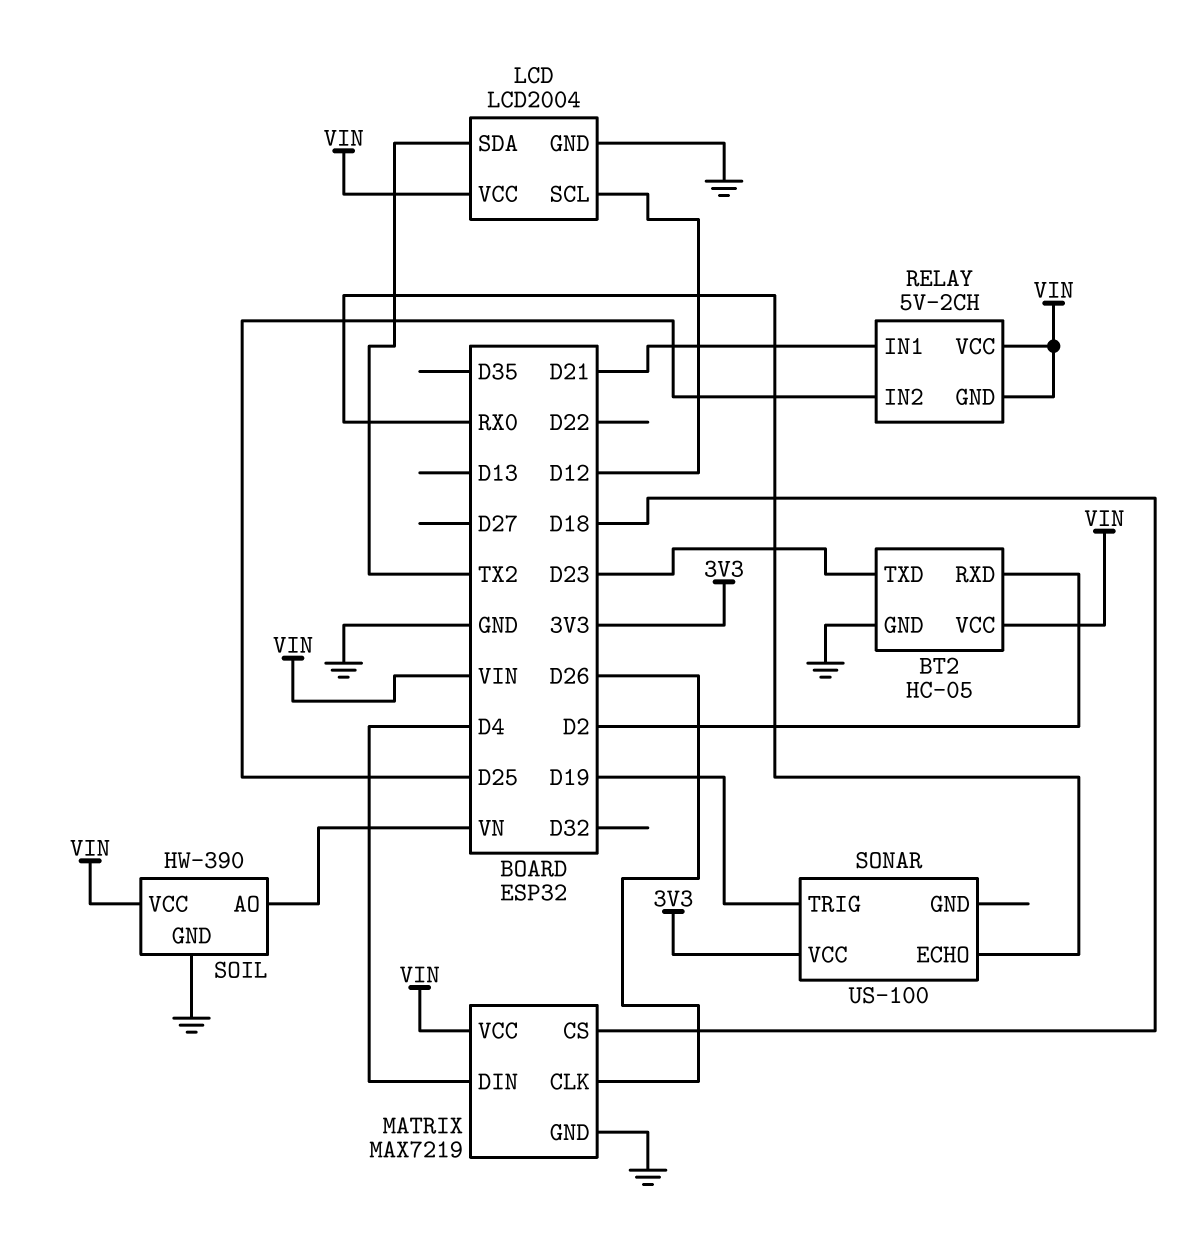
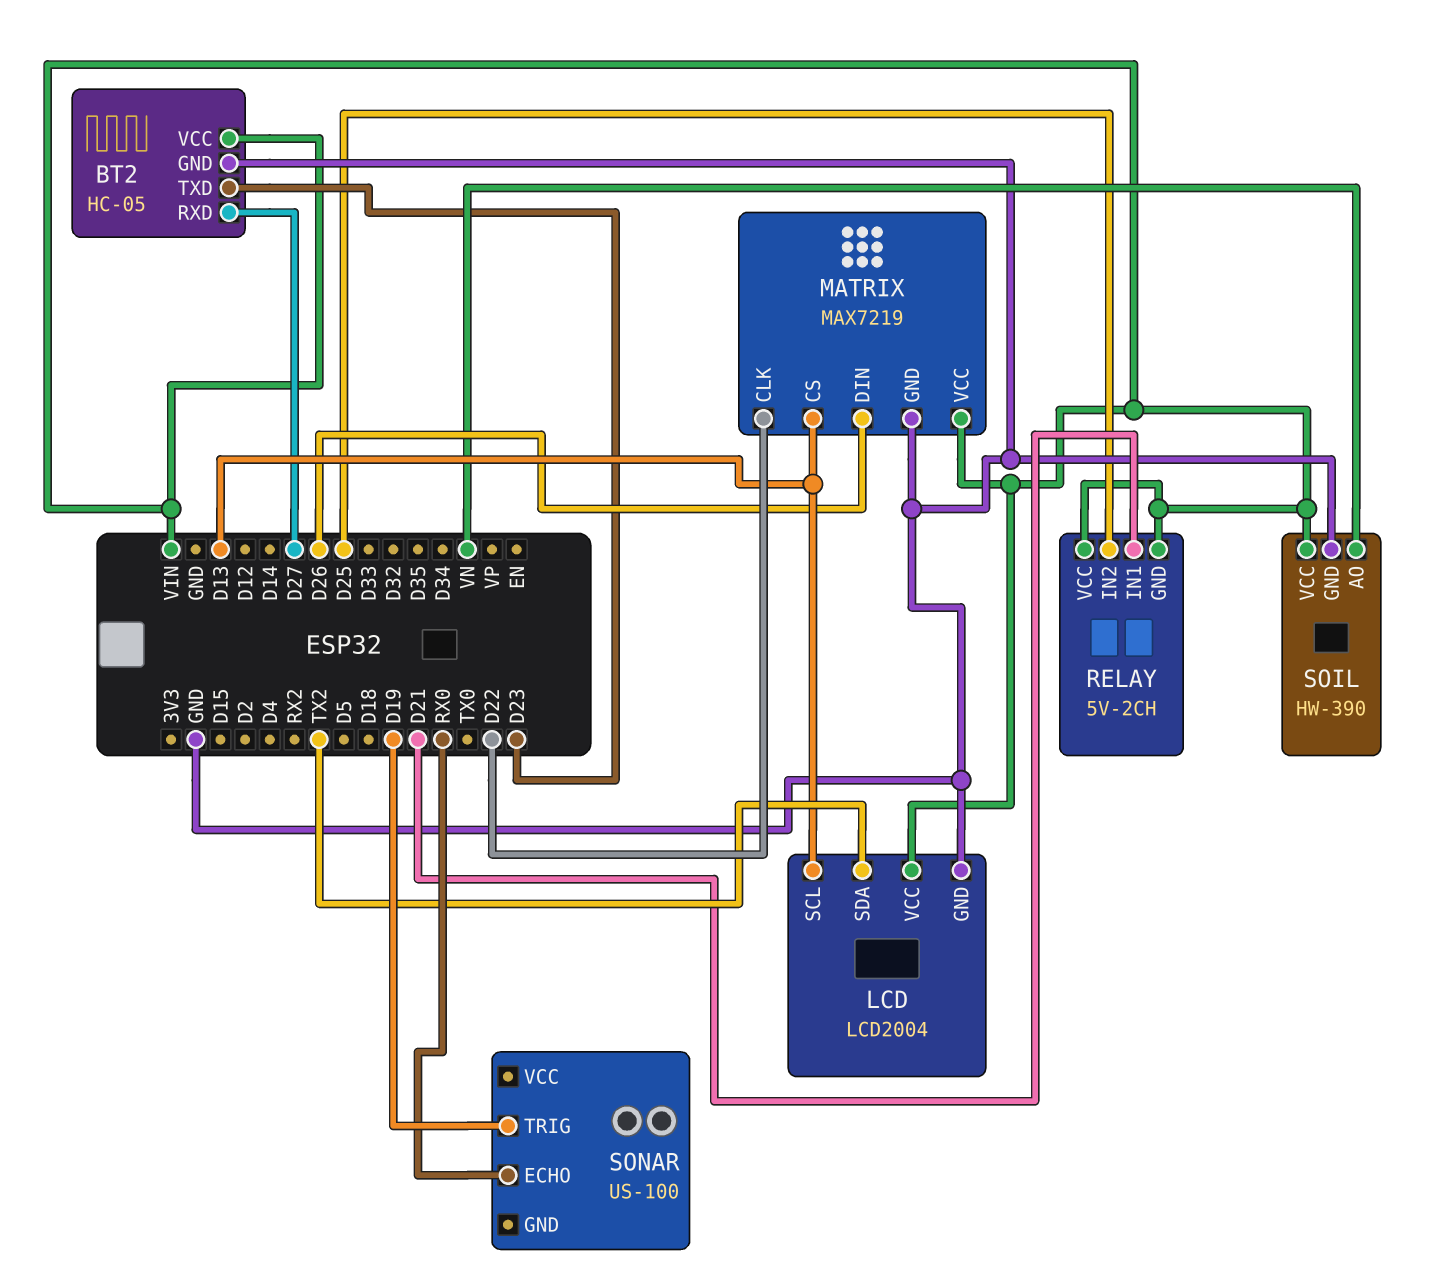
BT2 pin RXD: D2 -> D27
LCD pin SCL: D12 -> D13
MATRIX pin CLK: D26 -> D22
MATRIX pin CS: D18 -> D13
MATRIX pin DIN: D4 -> D26
SONAR pin VCC: 3V3 -> none

